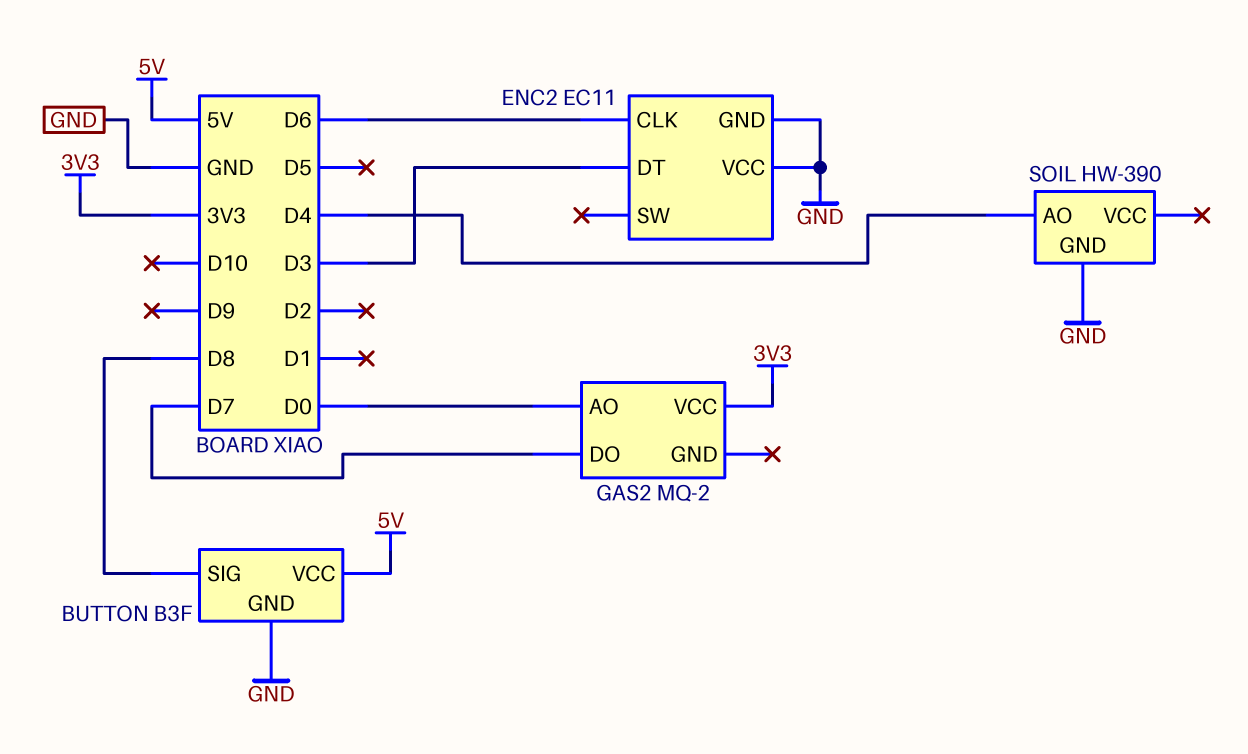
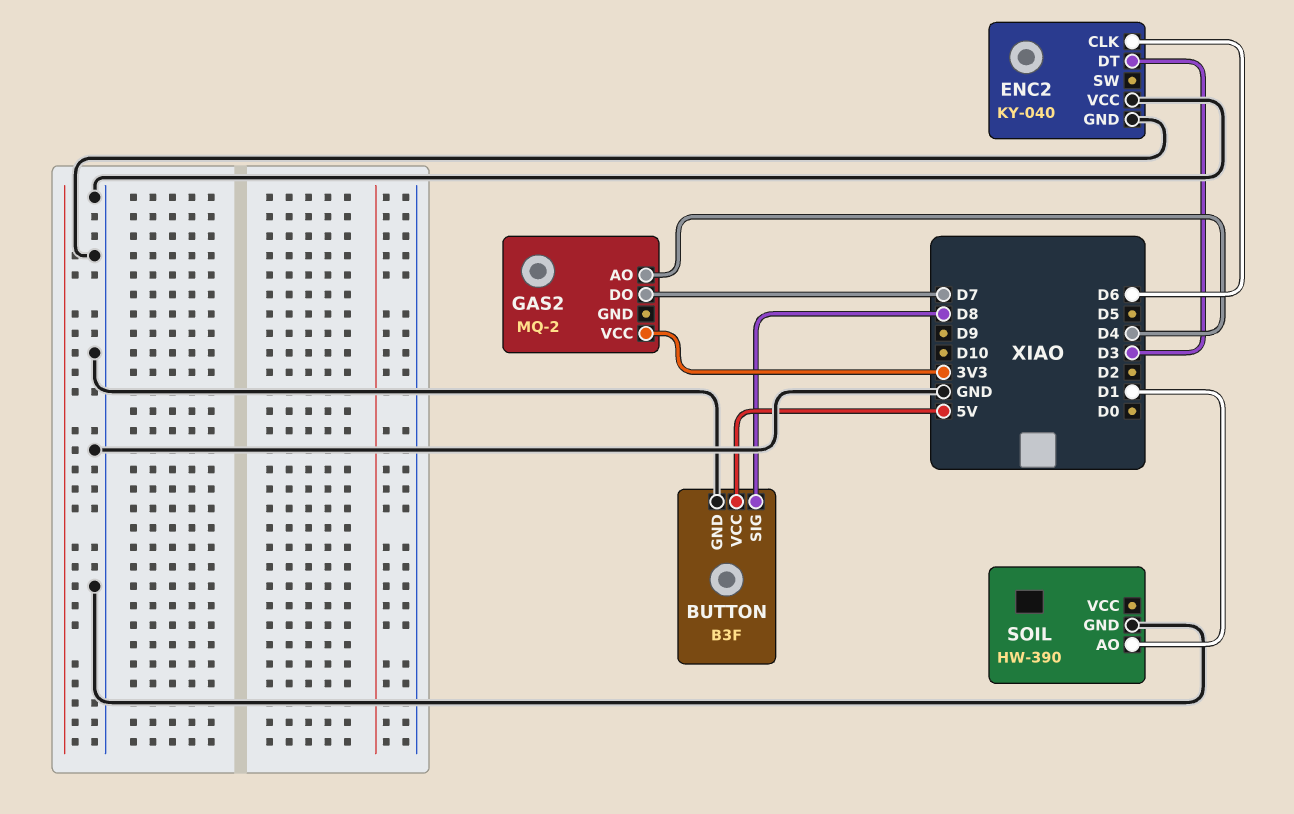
ENC2: EC11 -> KY-040
GAS2 pin AO: D0 -> D4
SOIL pin AO: D4 -> D1

